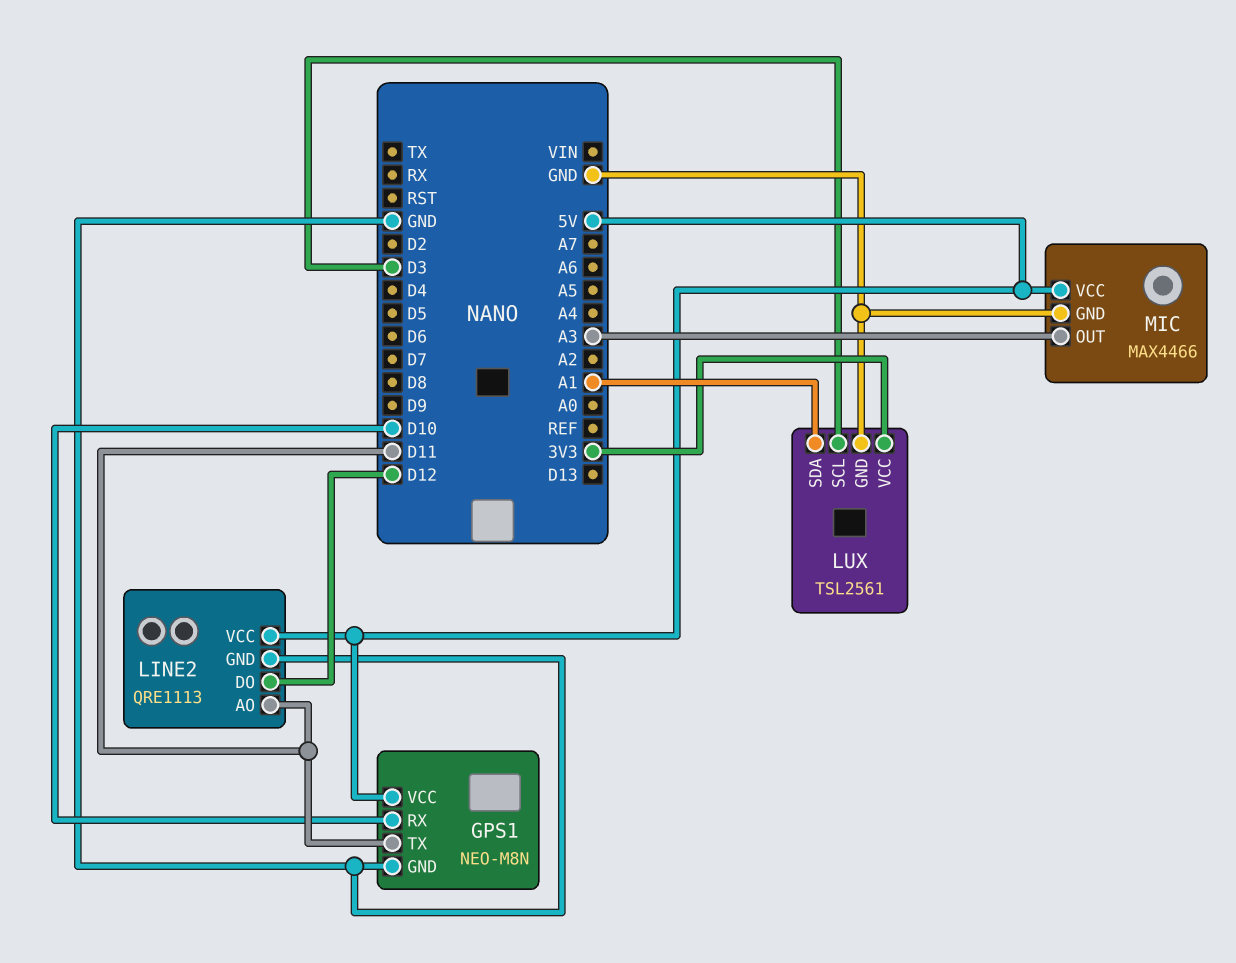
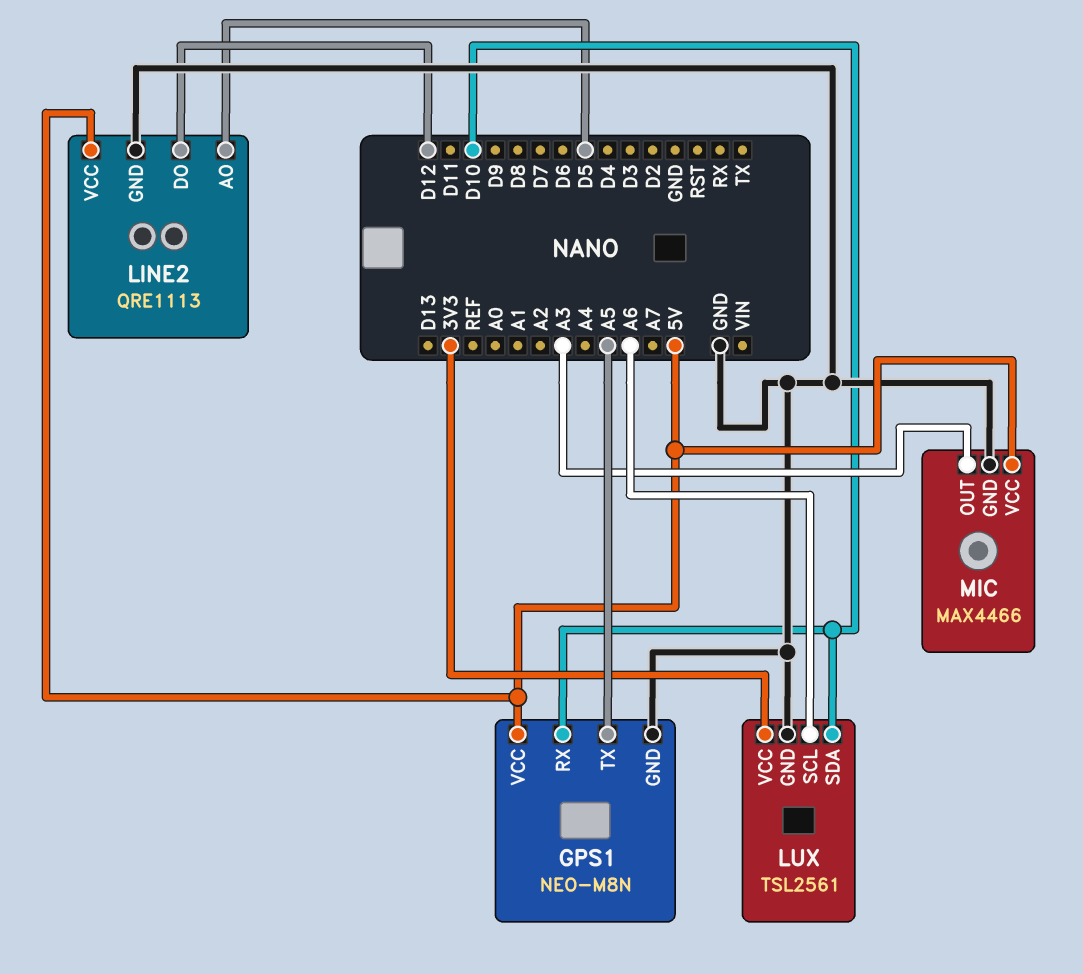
GPS1 pin TX: D11 -> A5
LINE2 pin AO: D11 -> D5
LUX pin SCL: D3 -> A6
LUX pin SDA: A1 -> D10

